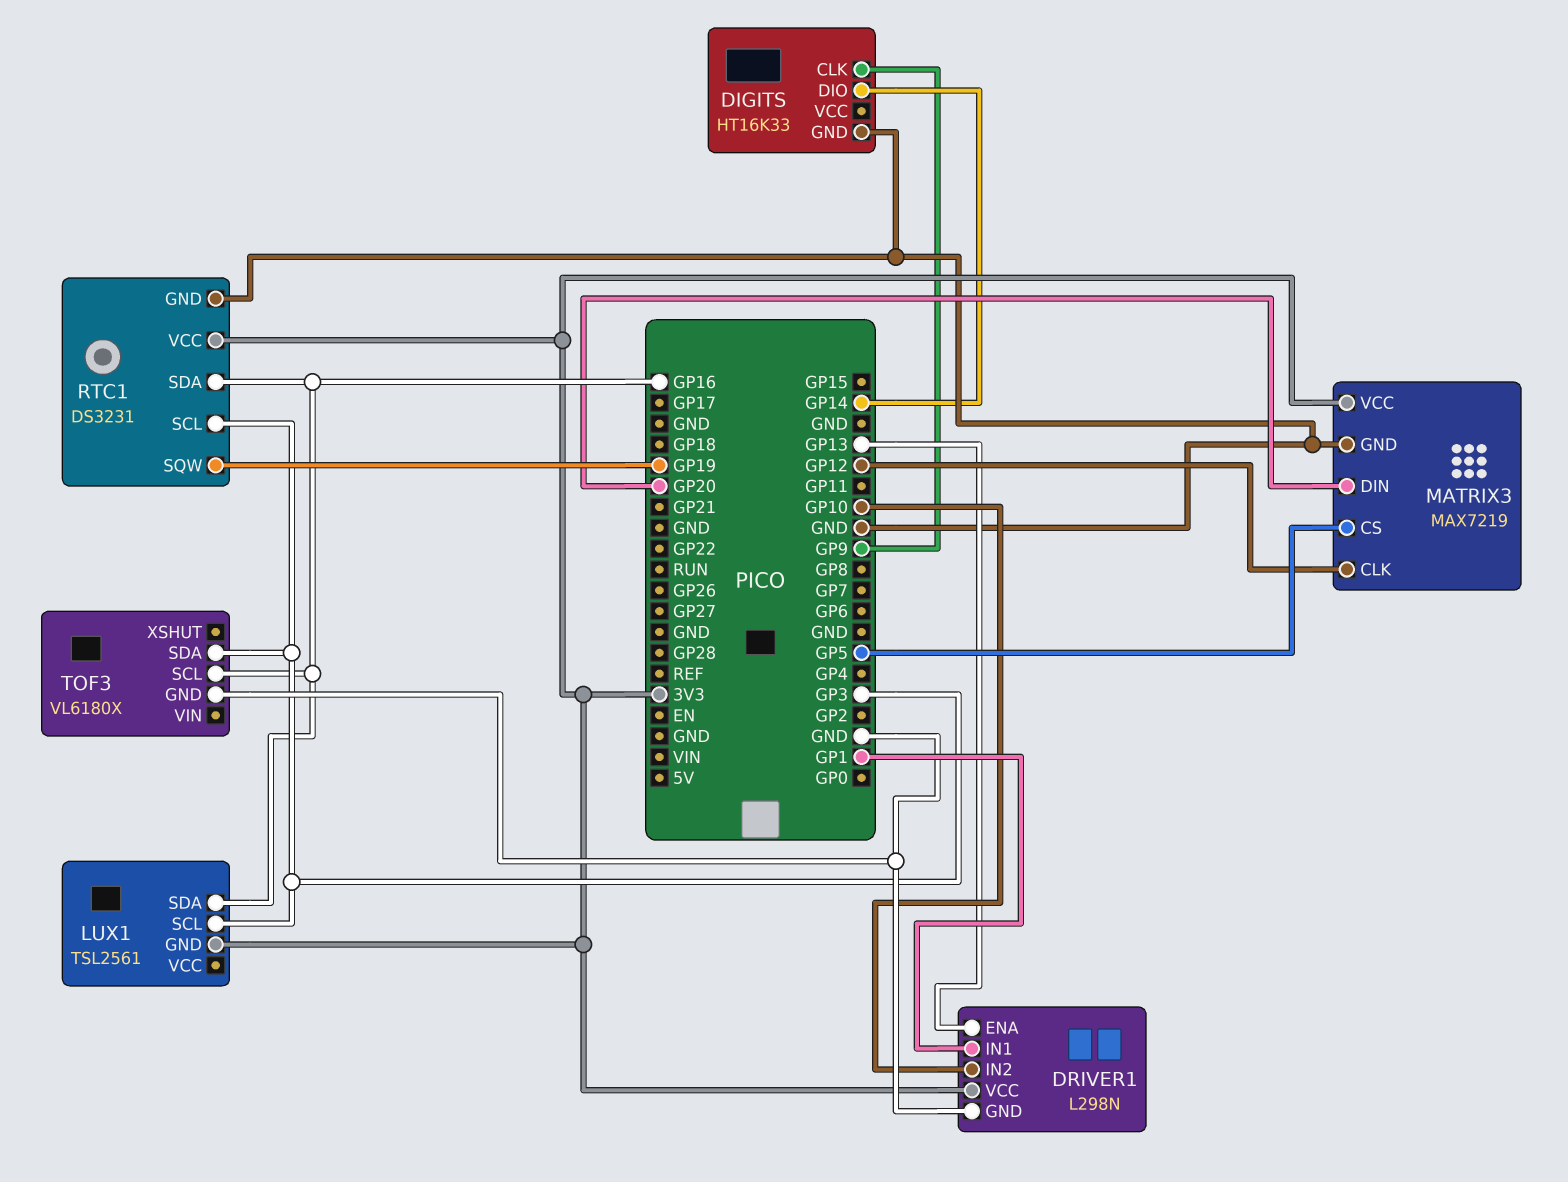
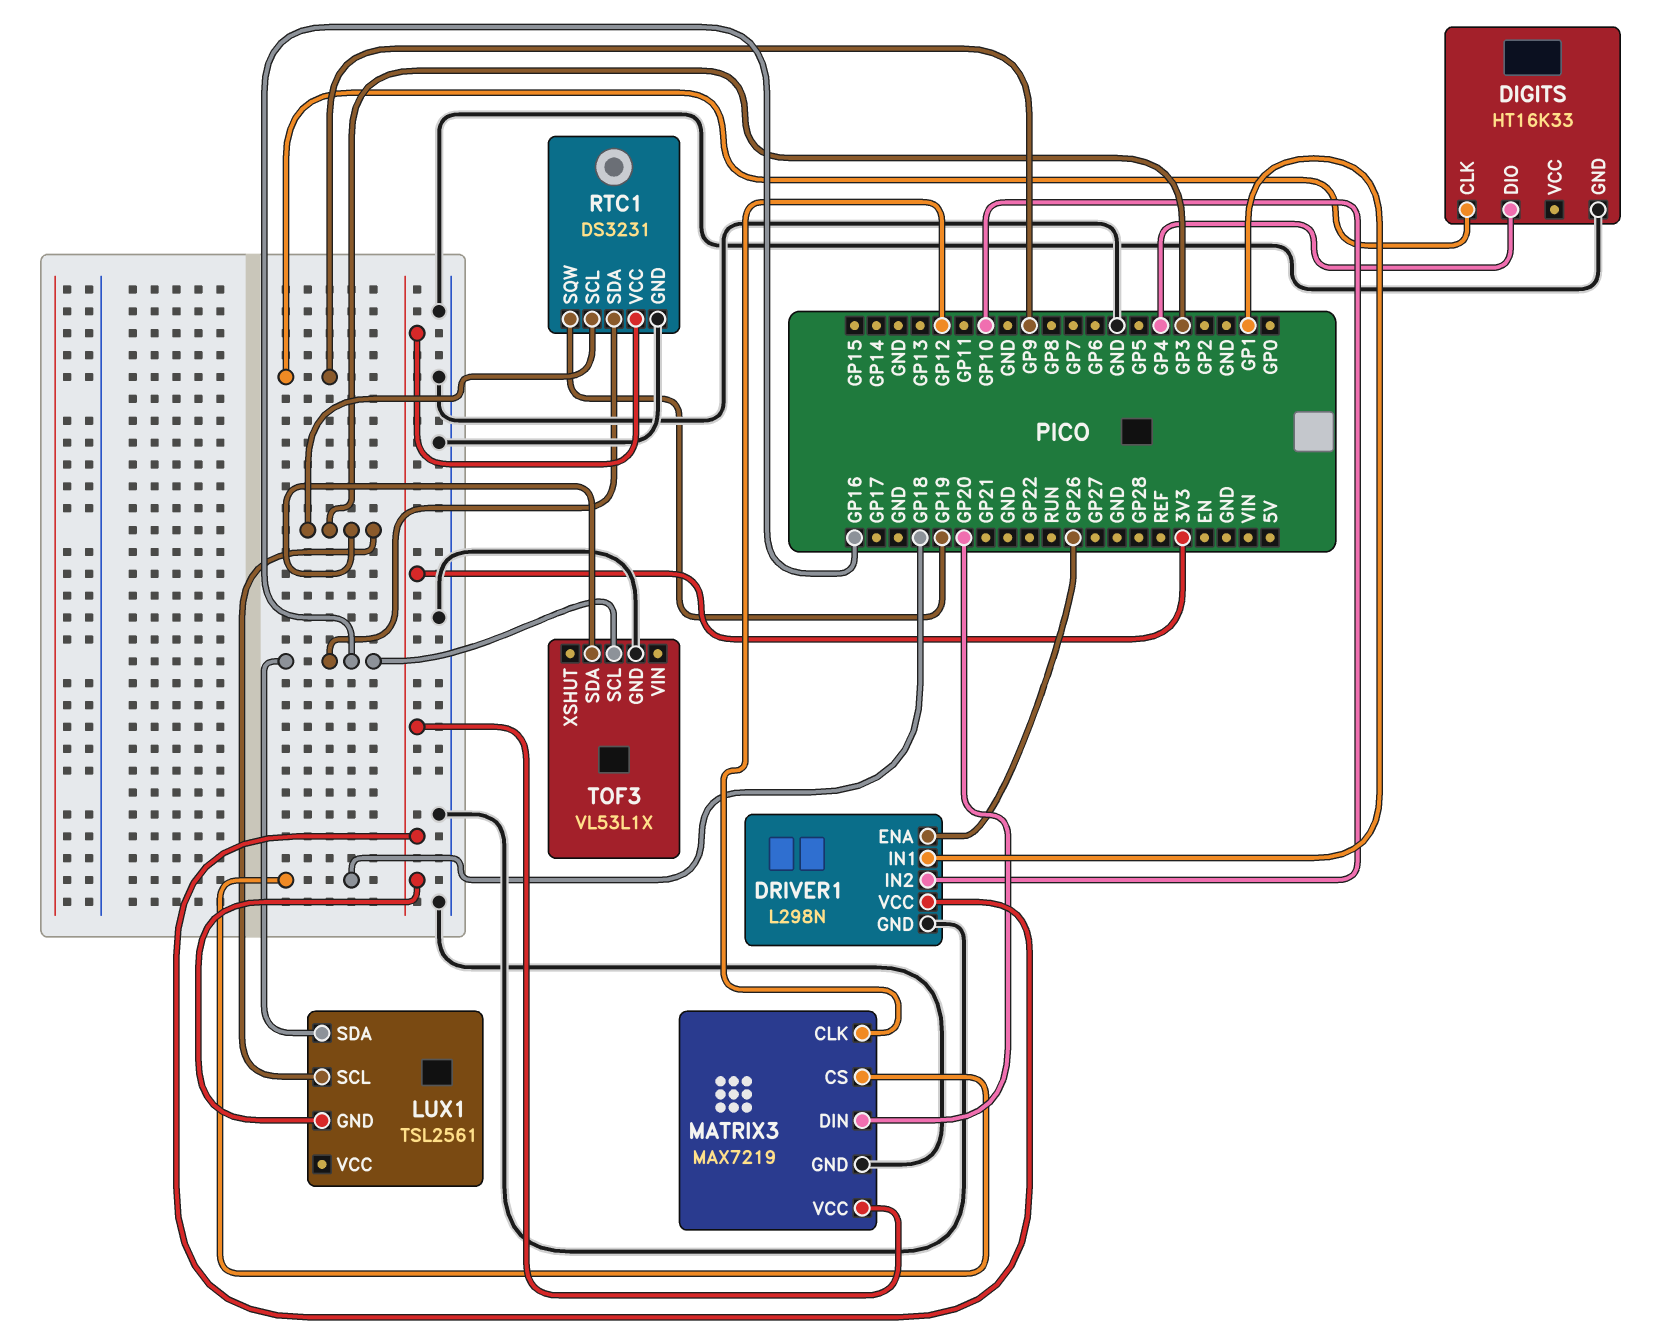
DIGITS pin DIO: GP14 -> GP4
DRIVER1 pin ENA: GP13 -> GP26
MATRIX3 pin CS: GP5 -> GP18
TOF3: VL6180X -> VL53L1X

